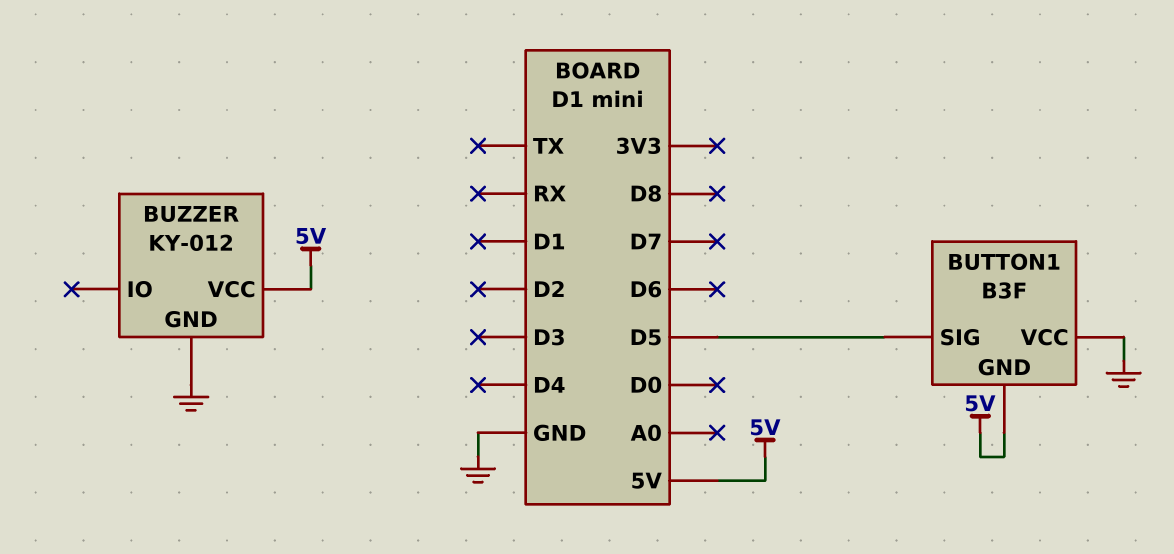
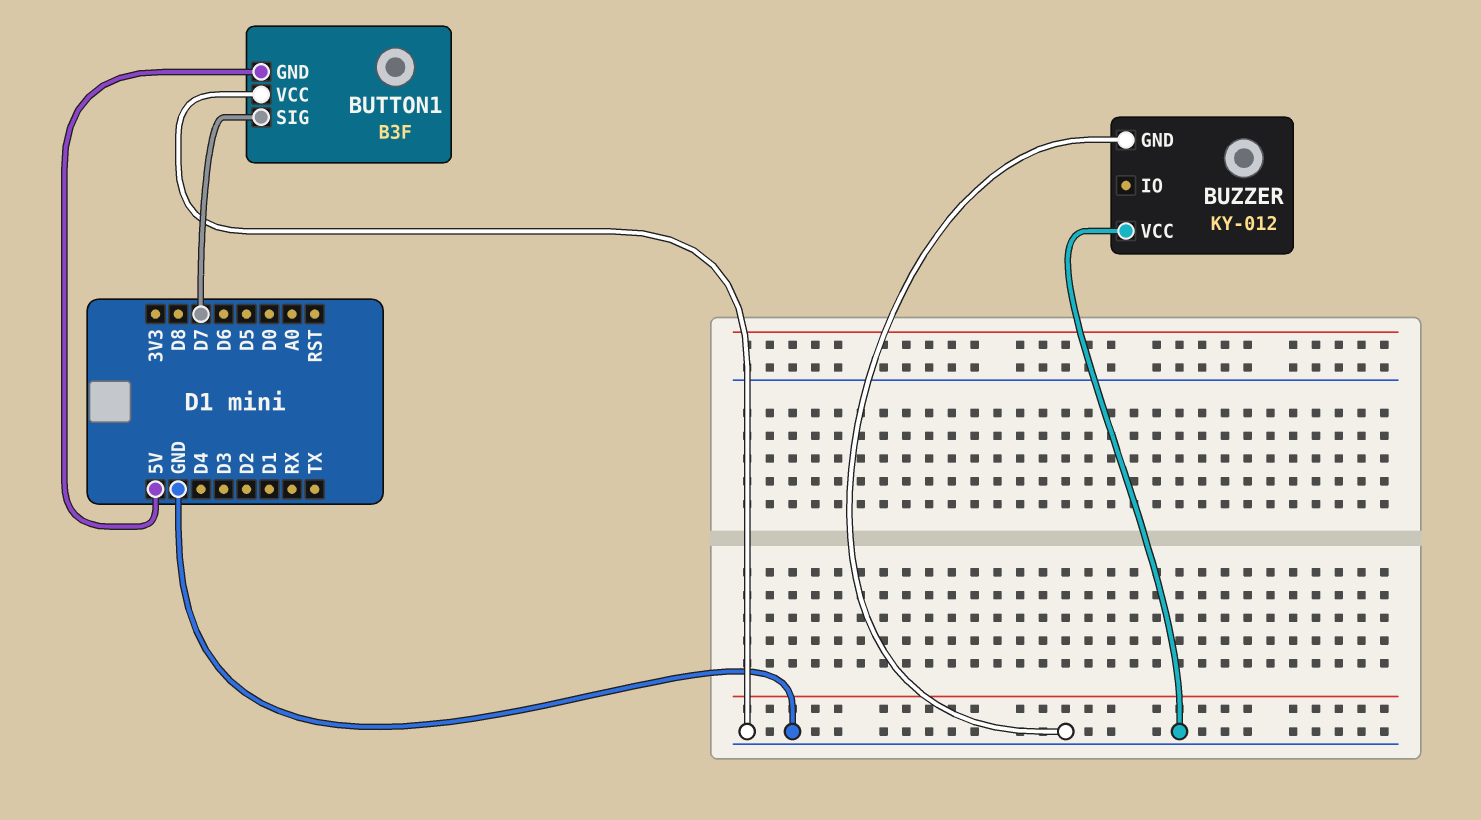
BUTTON1 pin SIG: D5 -> D7
BUZZER pin VCC: 5V -> GND

